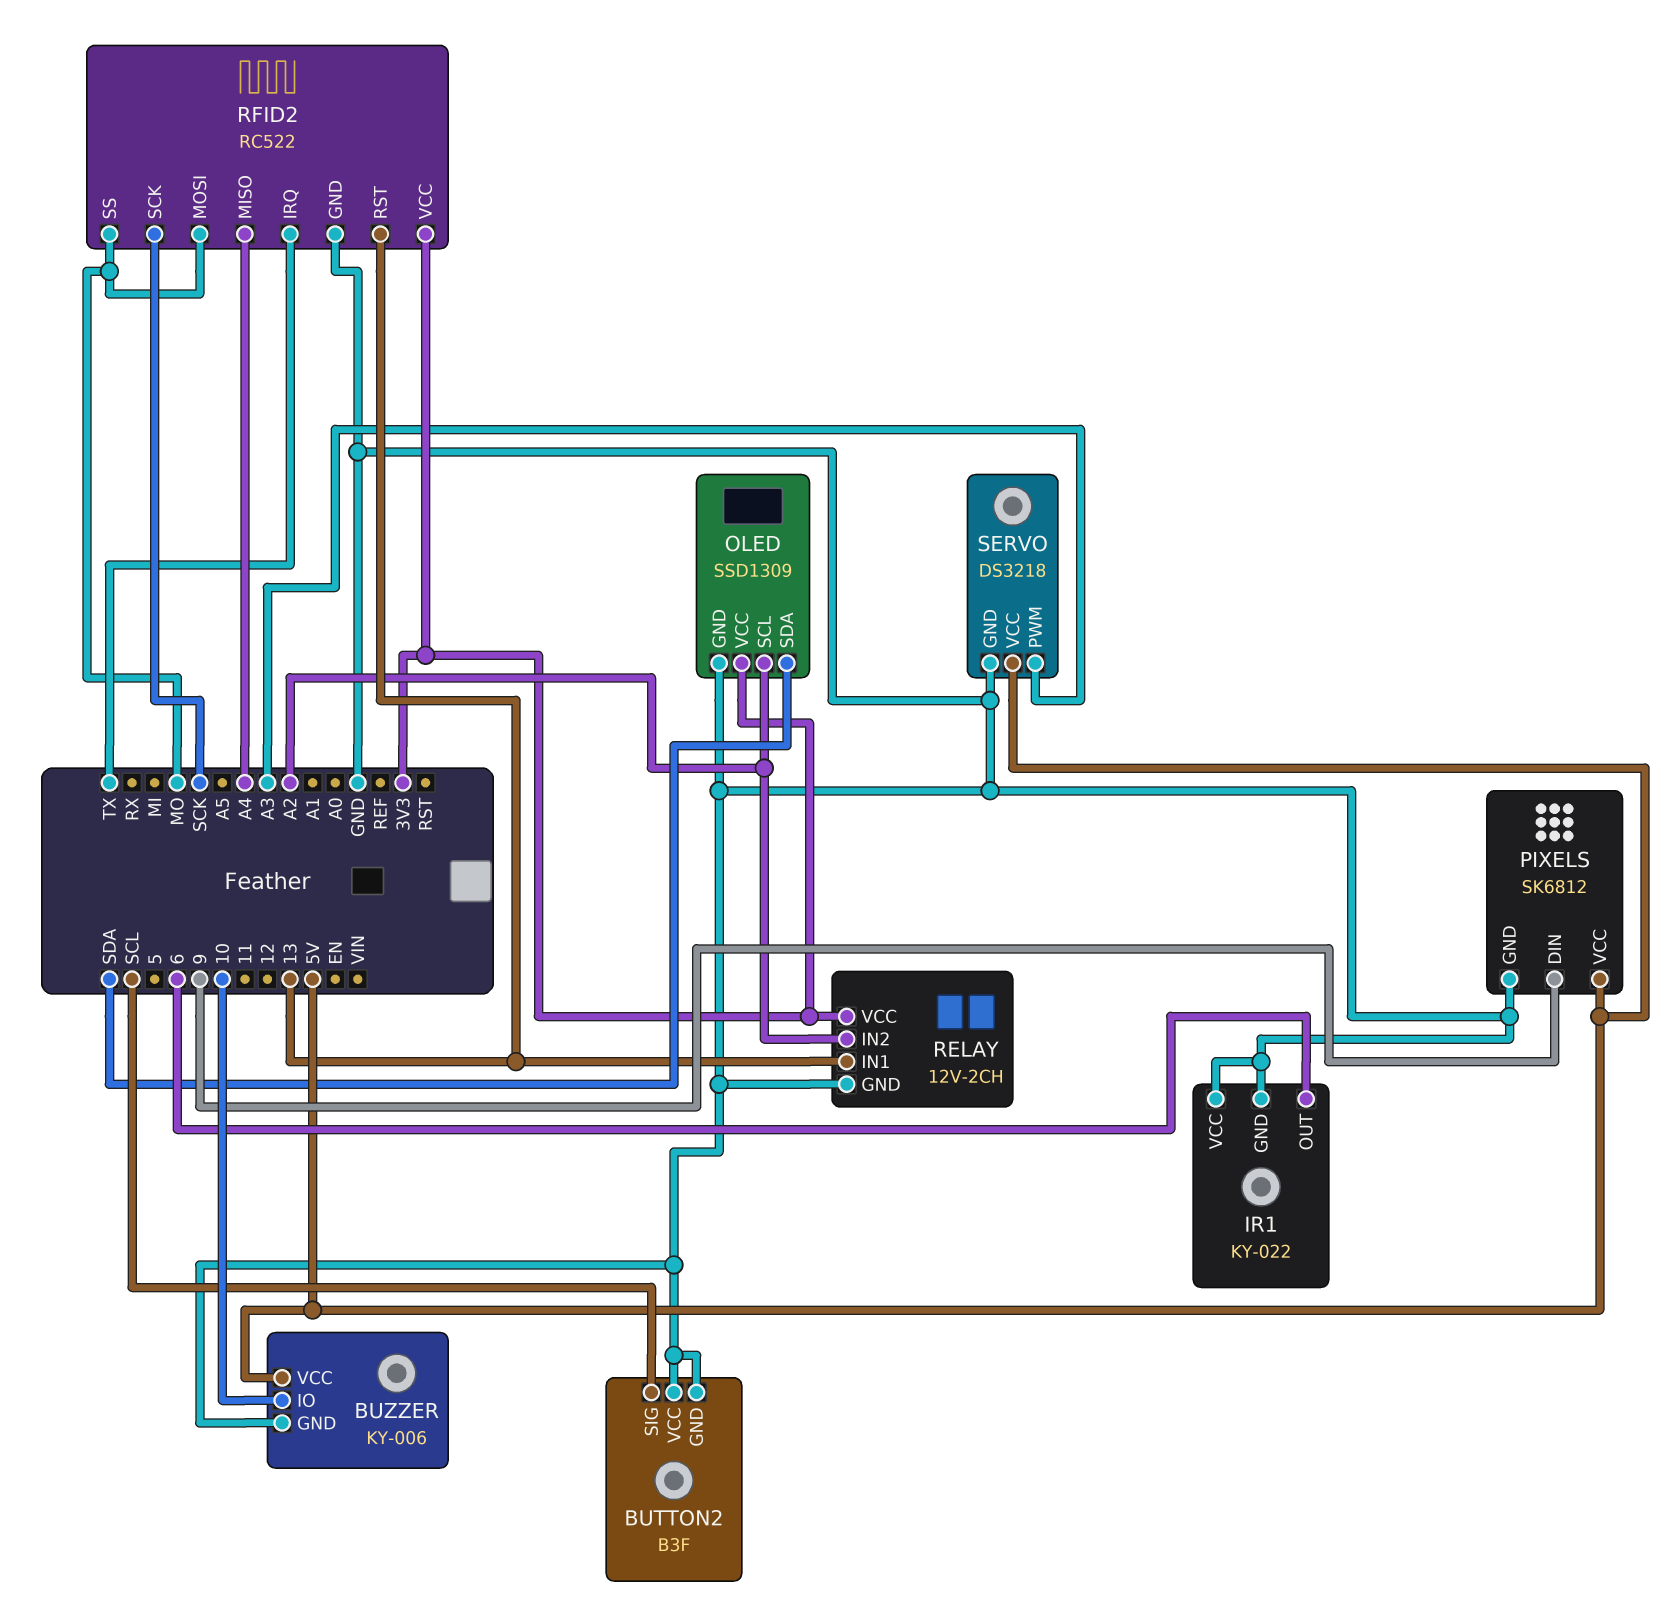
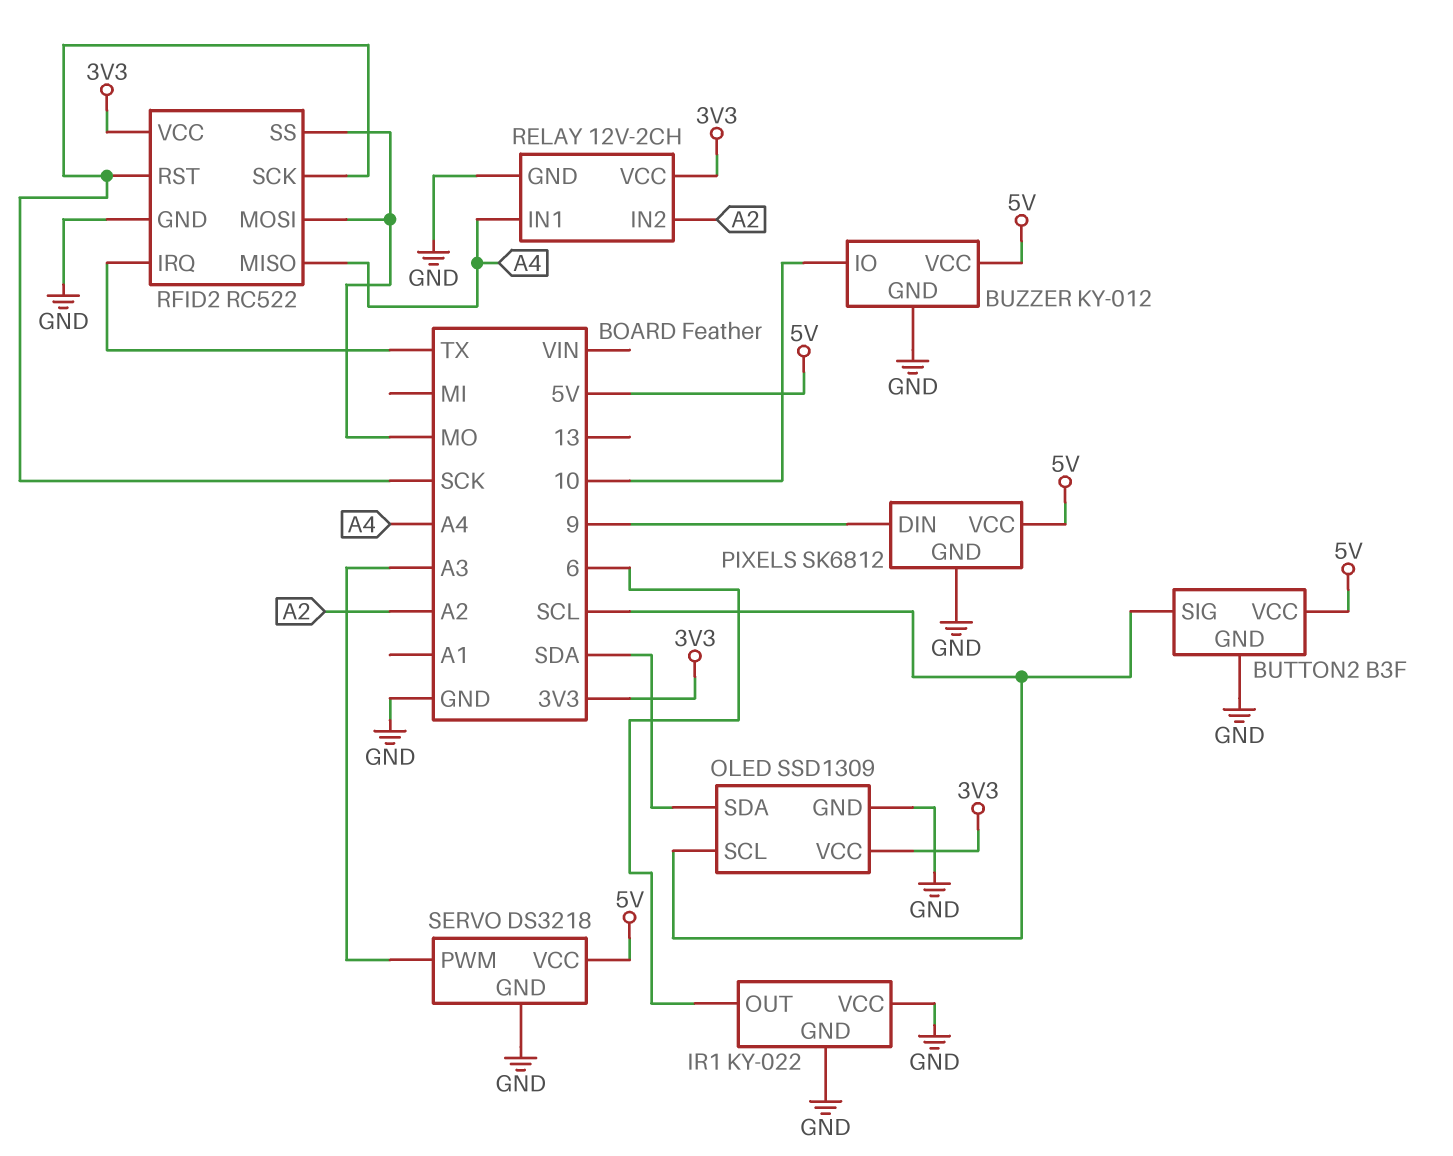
BUTTON2 pin VCC: GND -> 5V
BUZZER: KY-006 -> KY-012
OLED pin SCL: A2 -> SCL
RELAY pin IN1: 13 -> A4
RFID2 pin RST: 13 -> SCK

